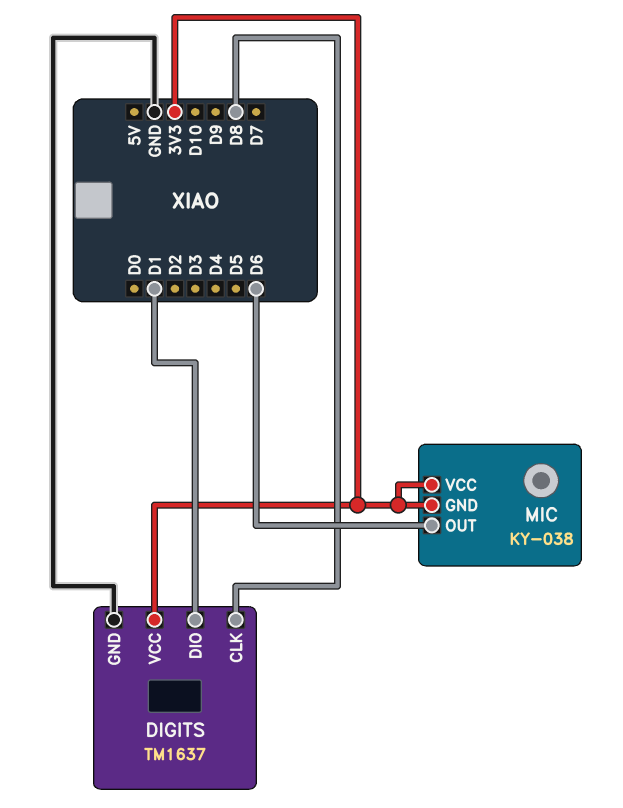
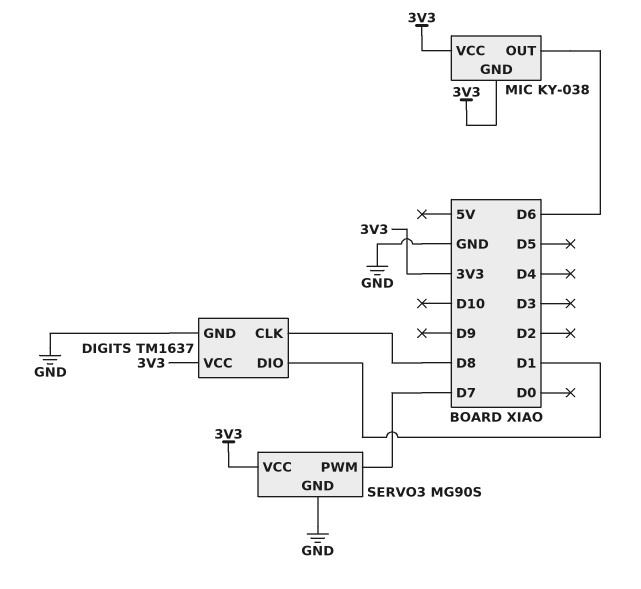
SERVO3: none -> MG90S
SERVO3 pin GND: none -> GND
SERVO3 pin PWM: none -> D7
SERVO3 pin VCC: none -> 3V3

